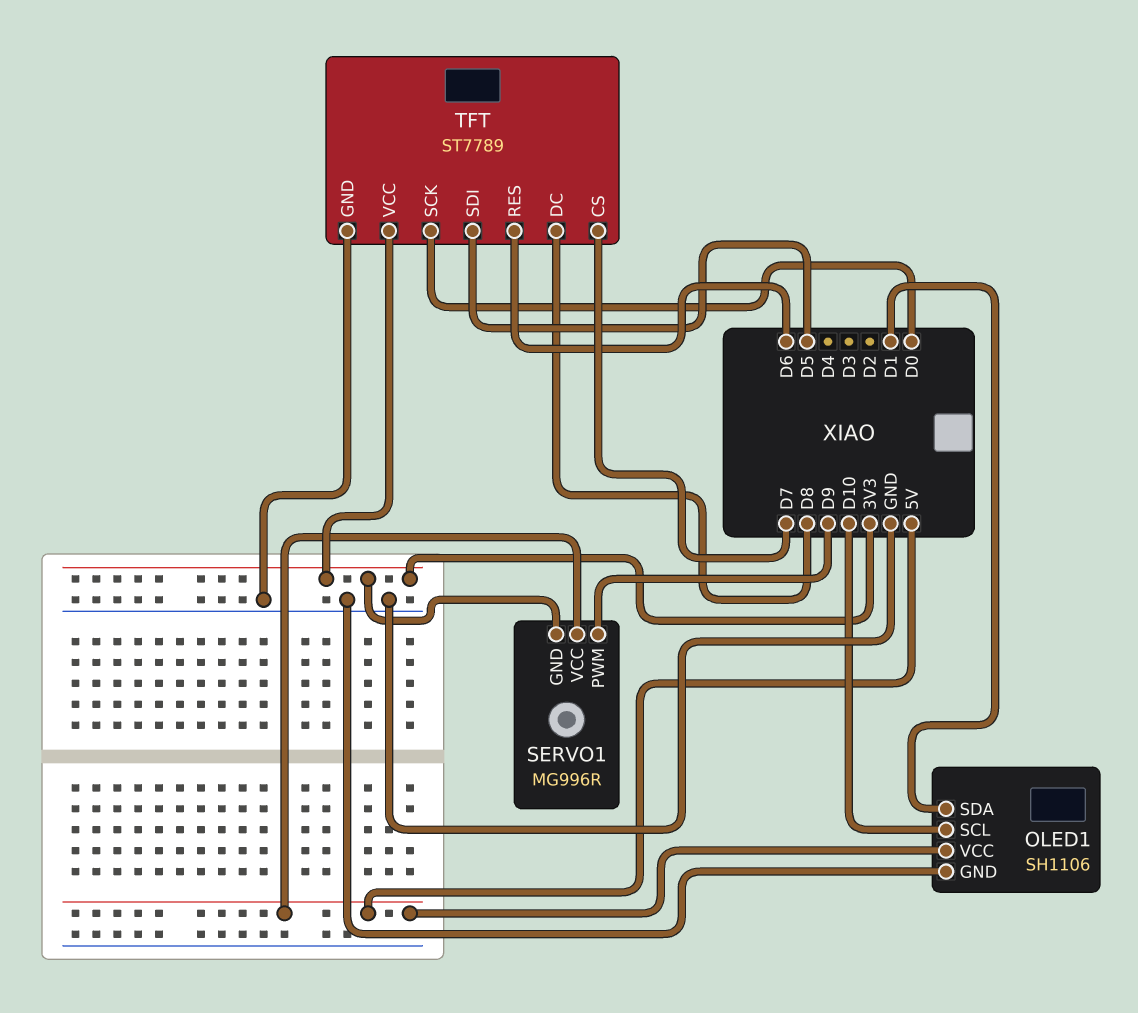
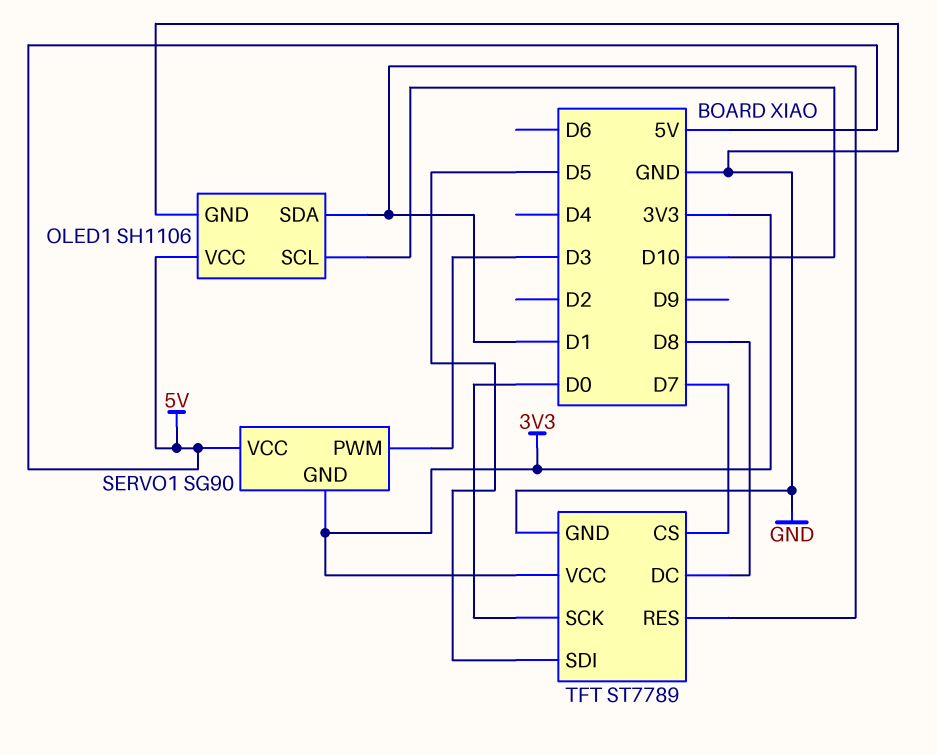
SERVO1: MG996R -> SG90
SERVO1 pin PWM: D9 -> D3
TFT pin RES: D6 -> D1

